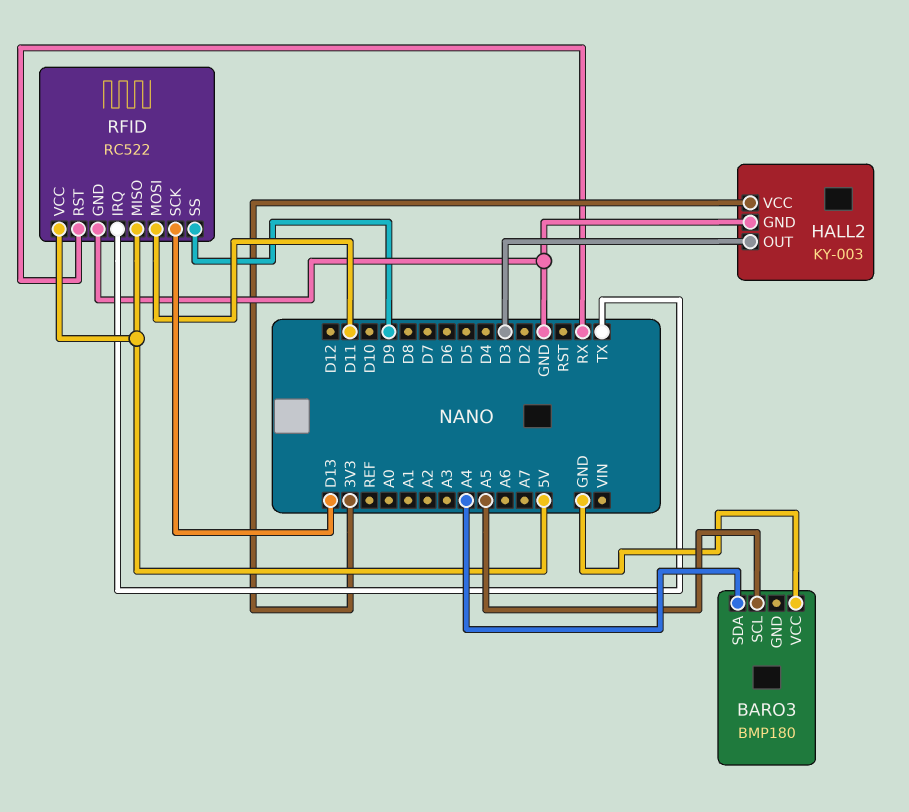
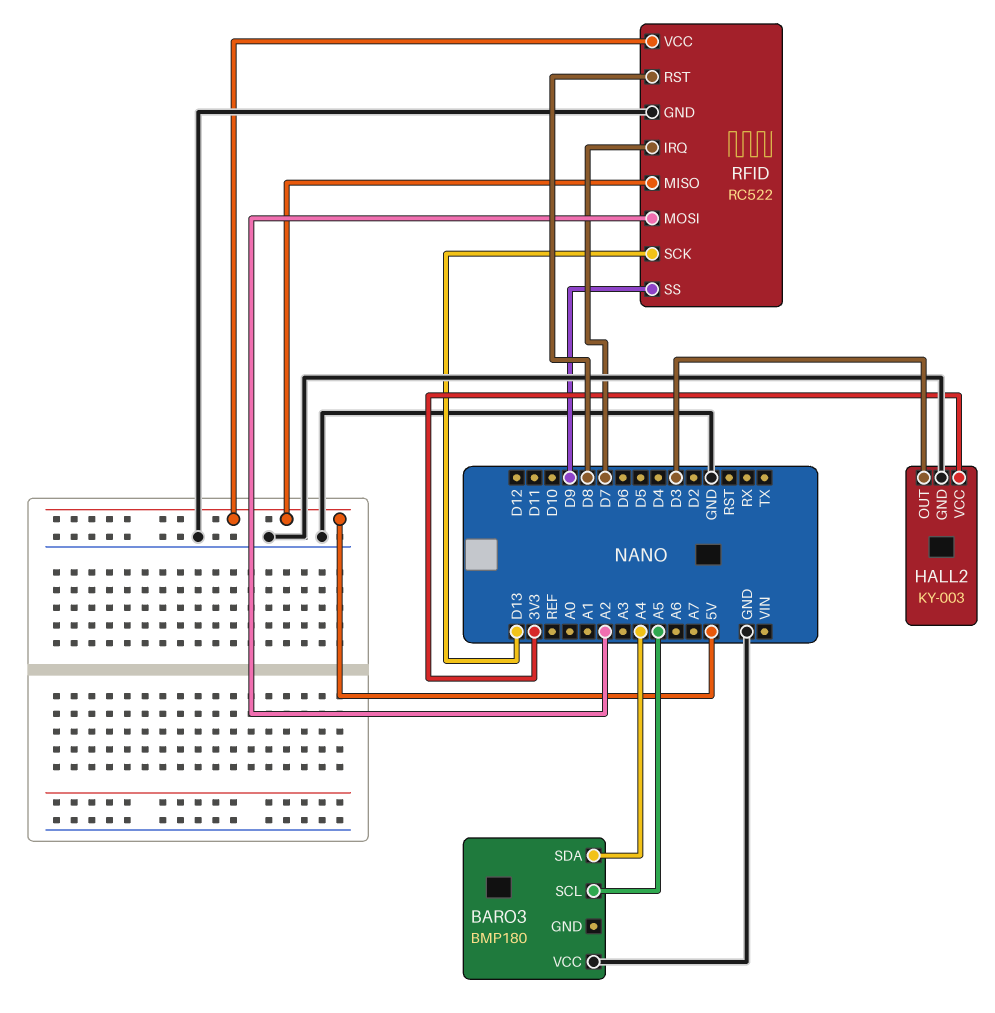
RFID pin IRQ: TX -> D7
RFID pin MOSI: D11 -> A2
RFID pin RST: RX -> D8

